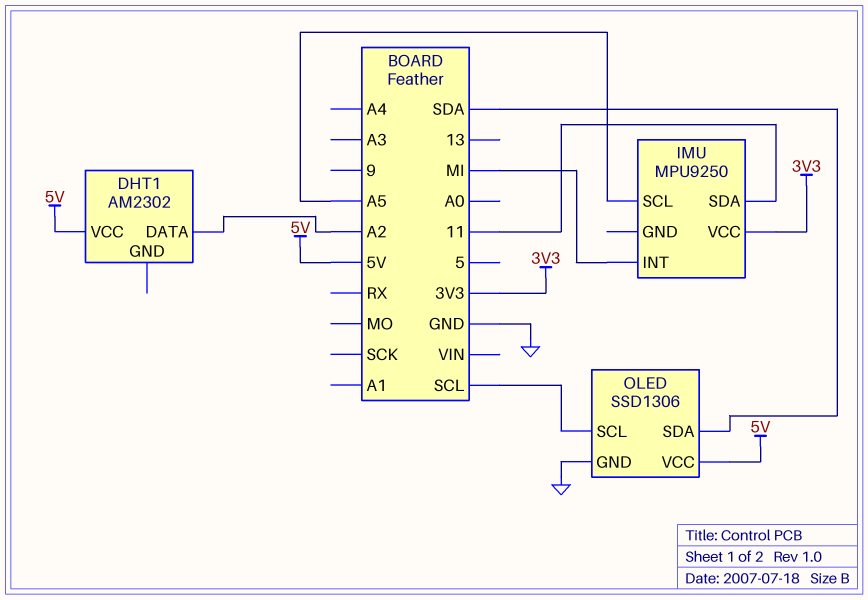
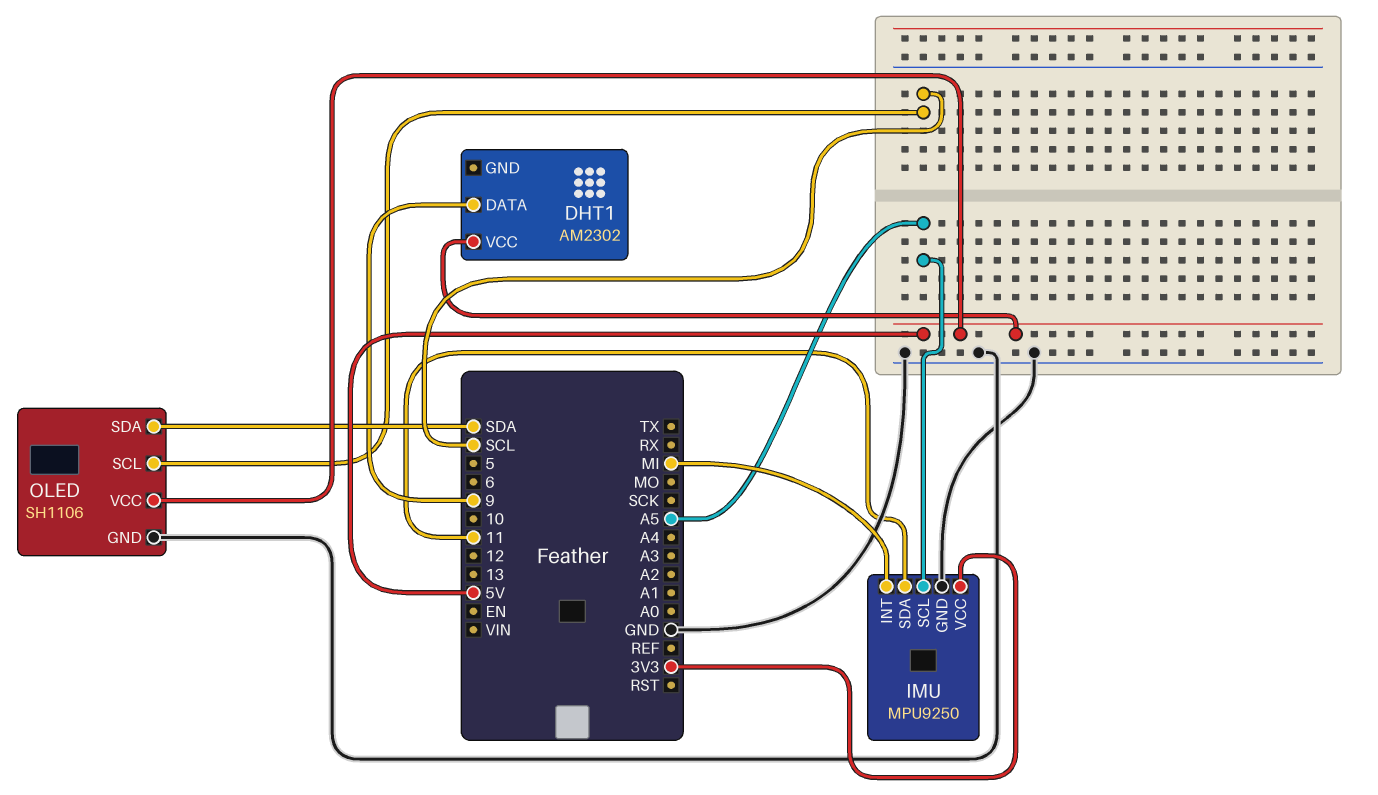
DHT1 pin DATA: A2 -> 9
IMU pin GND: none -> GND
OLED: SSD1306 -> SH1106

